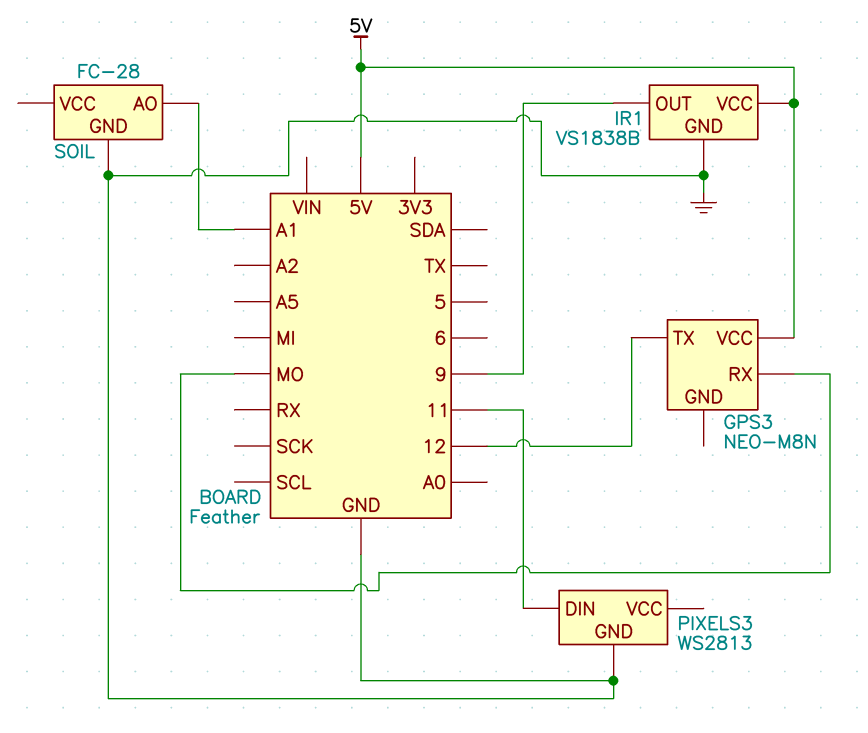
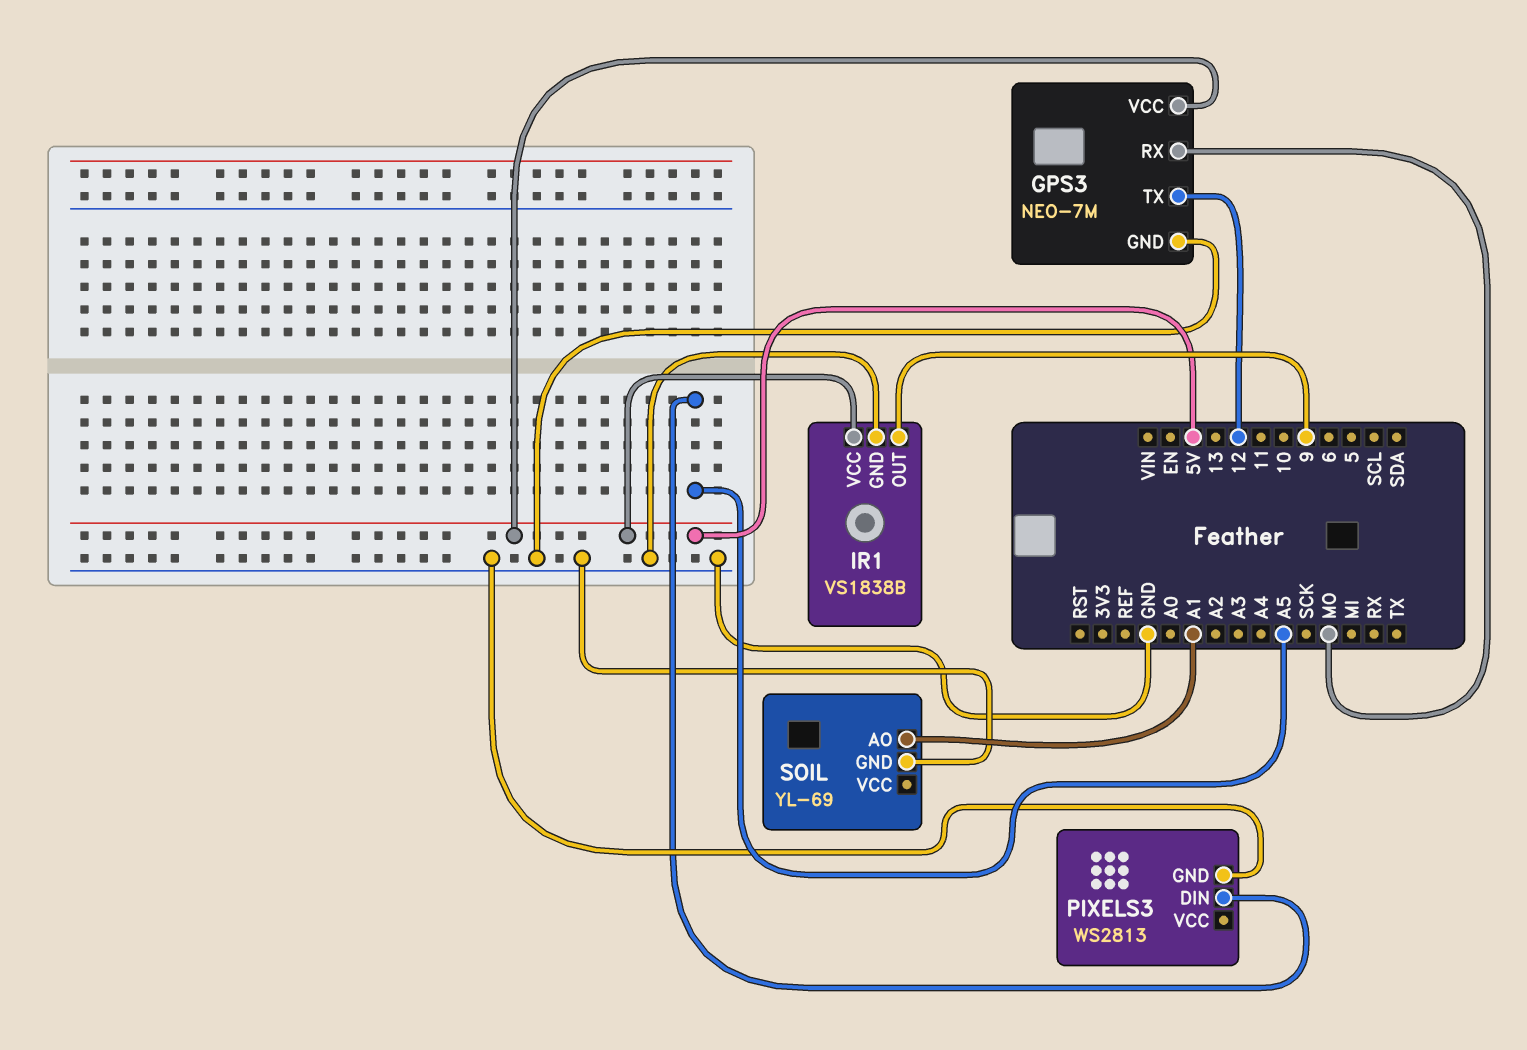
GPS3: NEO-M8N -> NEO-7M
GPS3 pin GND: none -> GND
PIXELS3 pin DIN: 11 -> A5
SOIL: FC-28 -> YL-69

